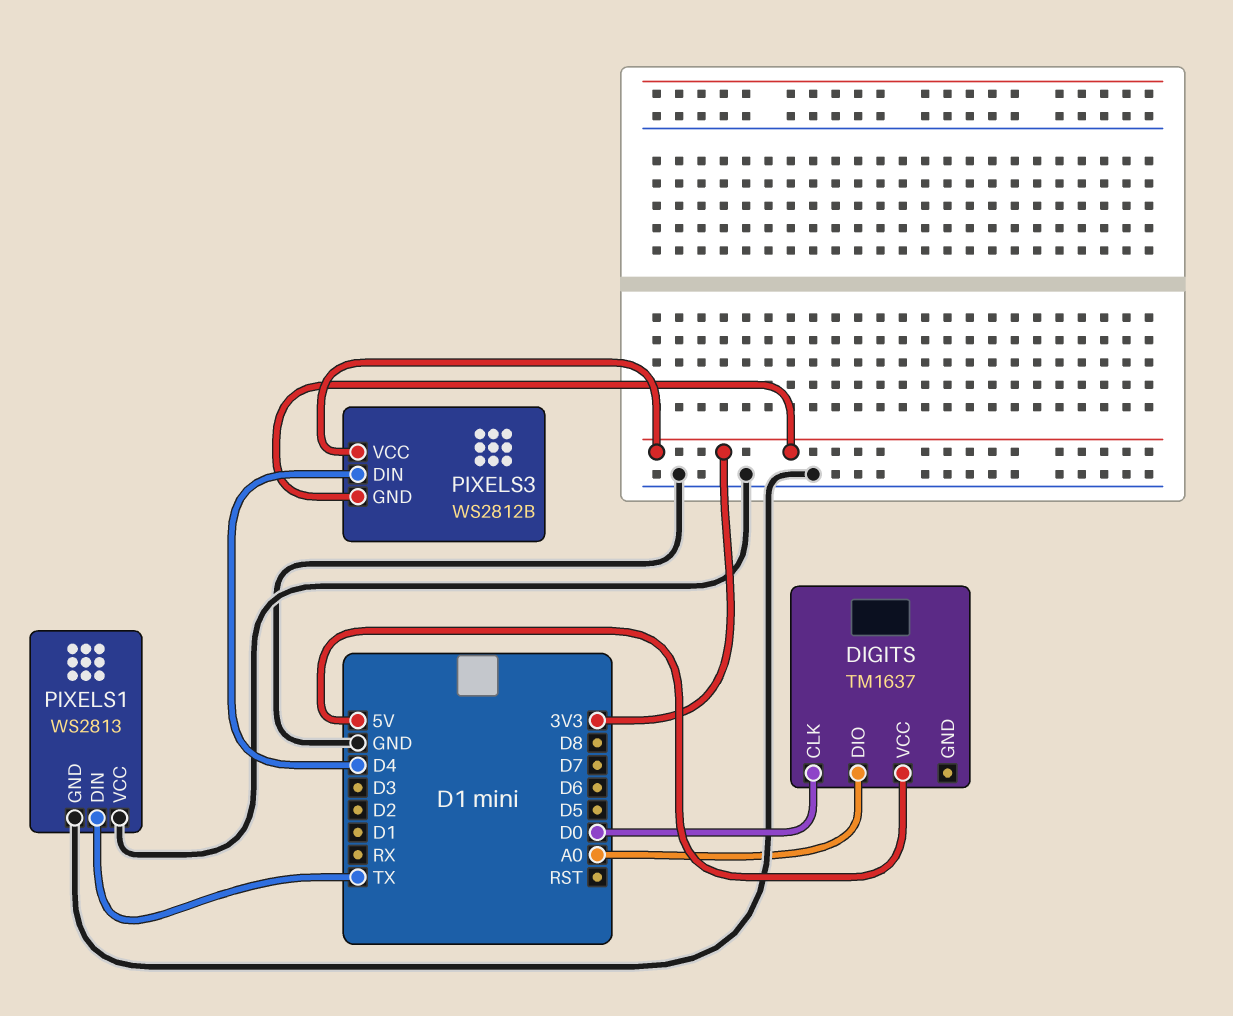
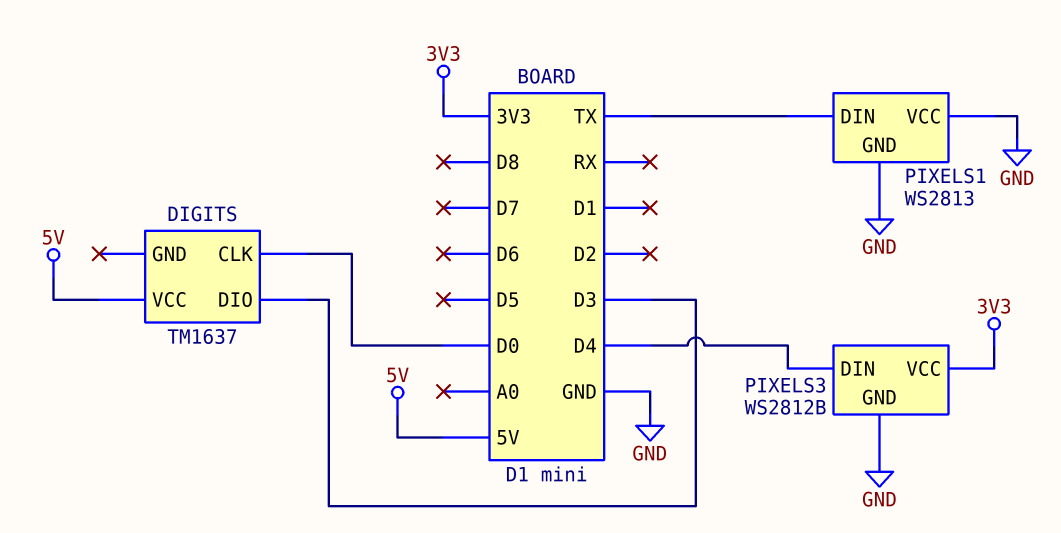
DIGITS pin DIO: A0 -> D3
PIXELS3 pin GND: 3V3 -> GND

